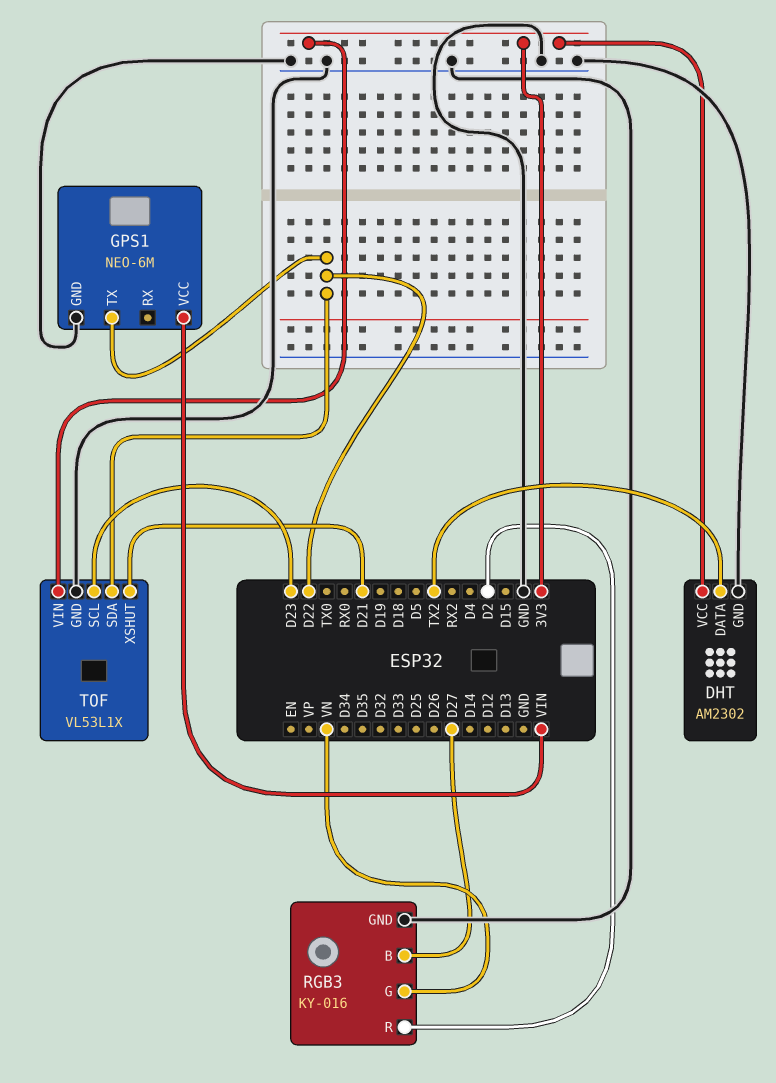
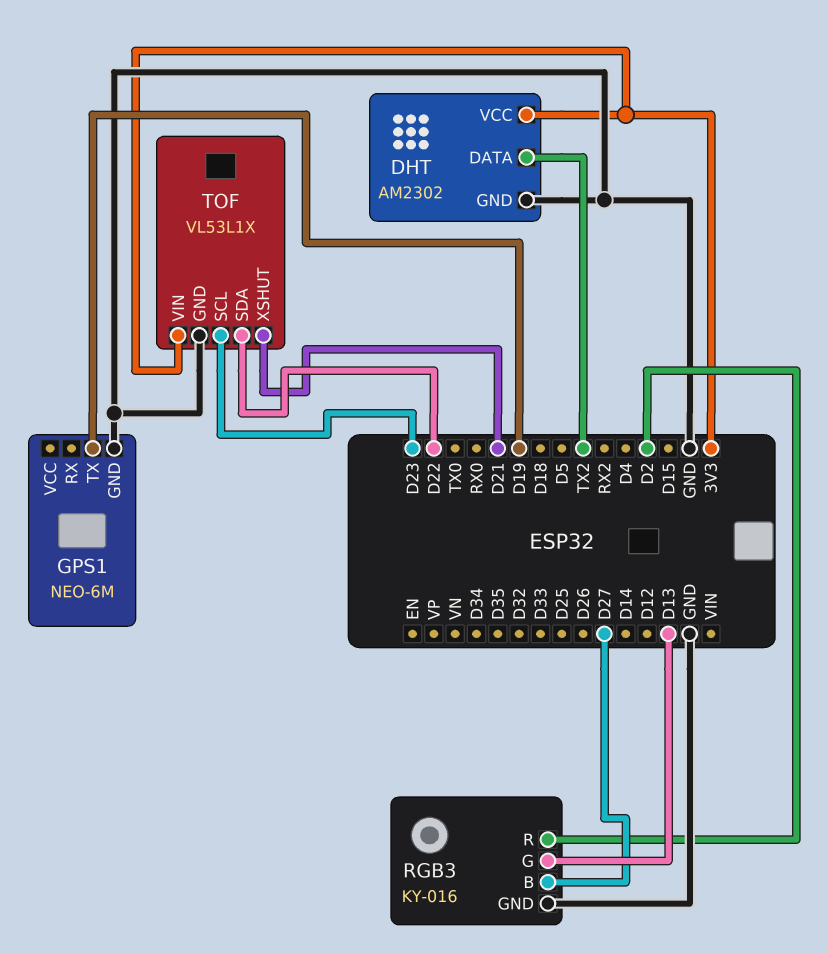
GPS1 pin TX: D22 -> D19
GPS1 pin VCC: VIN -> none
RGB3 pin G: VN -> D13

